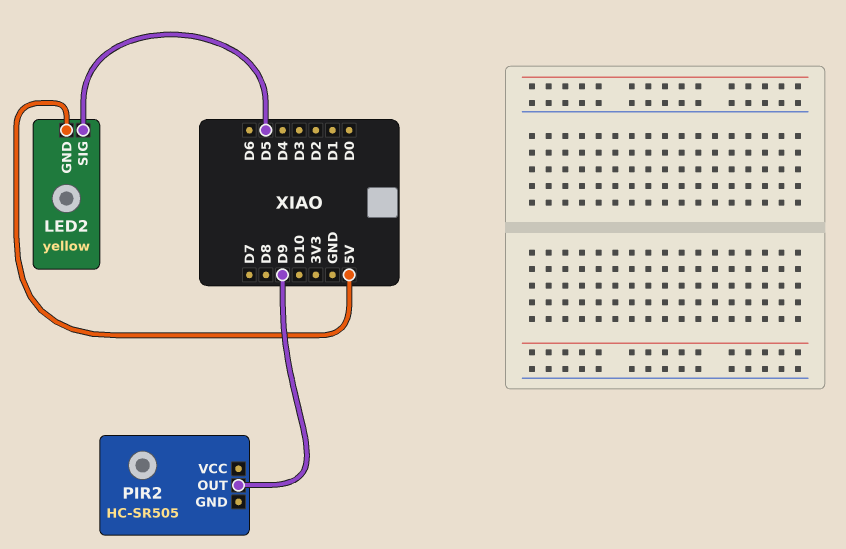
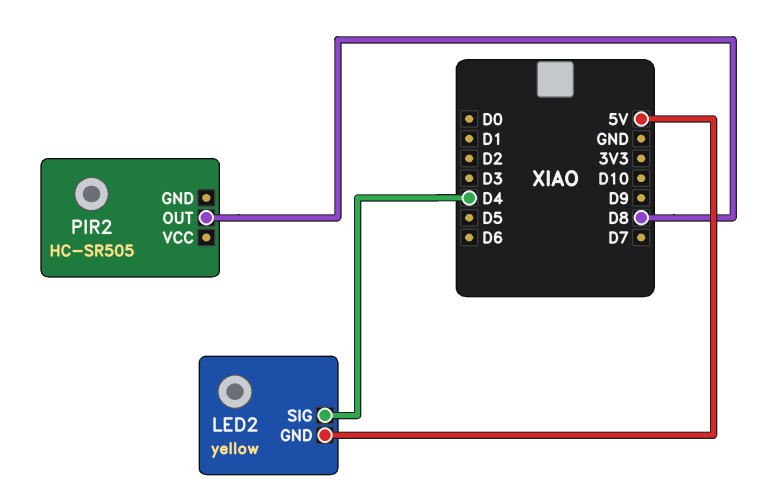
LED2 pin SIG: D5 -> D4
PIR2 pin OUT: D9 -> D8

